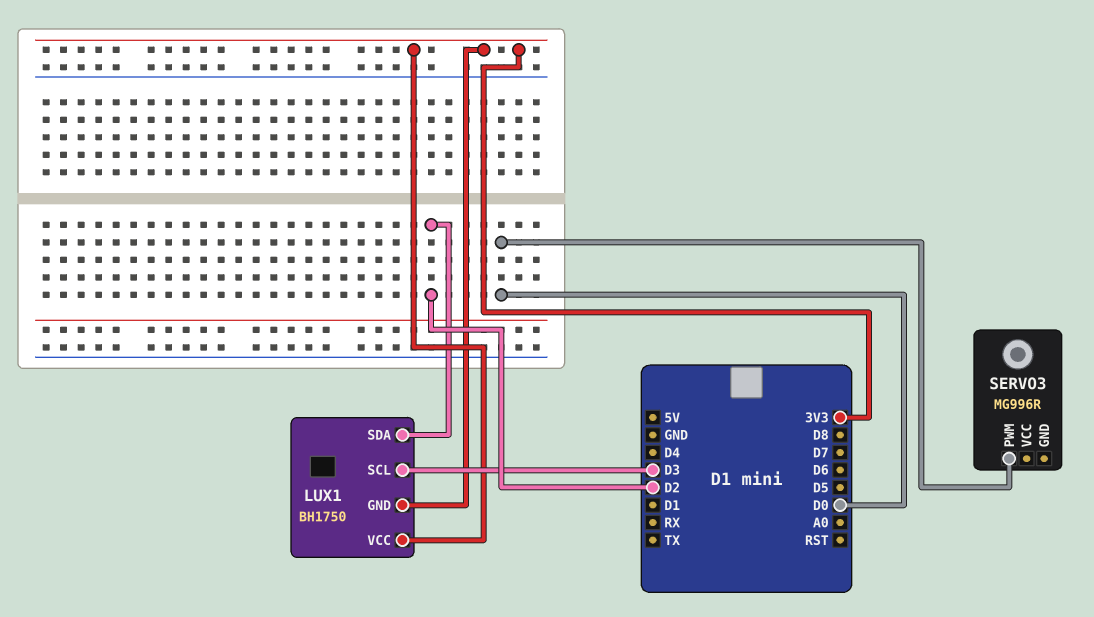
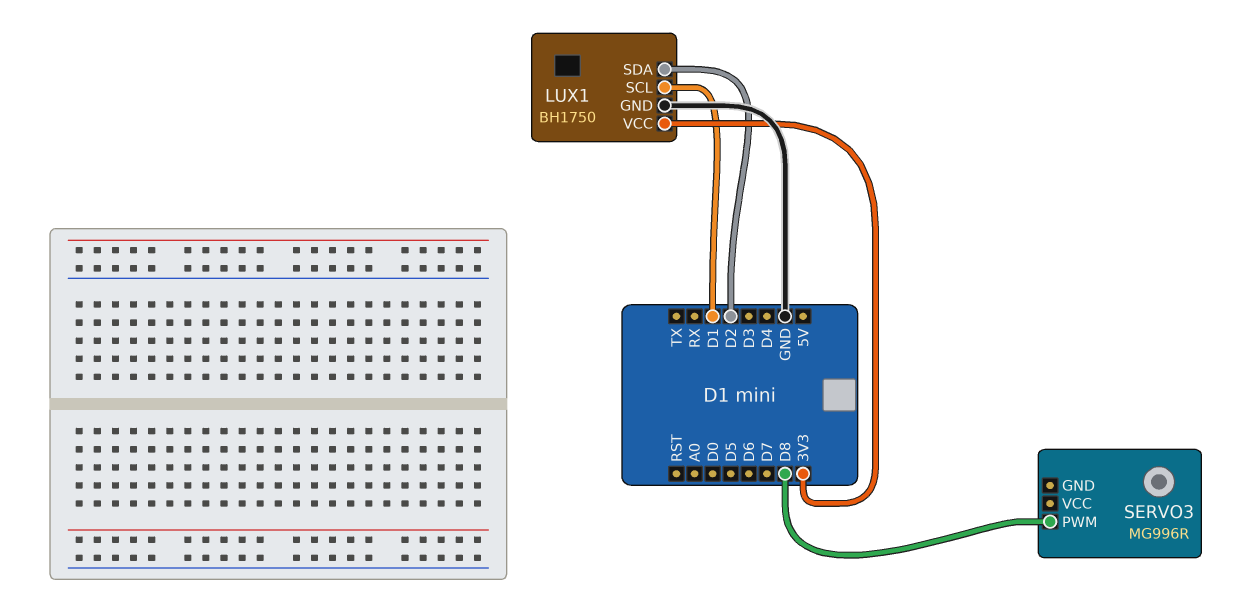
LUX1 pin GND: 3V3 -> GND
LUX1 pin SCL: D3 -> D1
SERVO3 pin PWM: D0 -> D8

